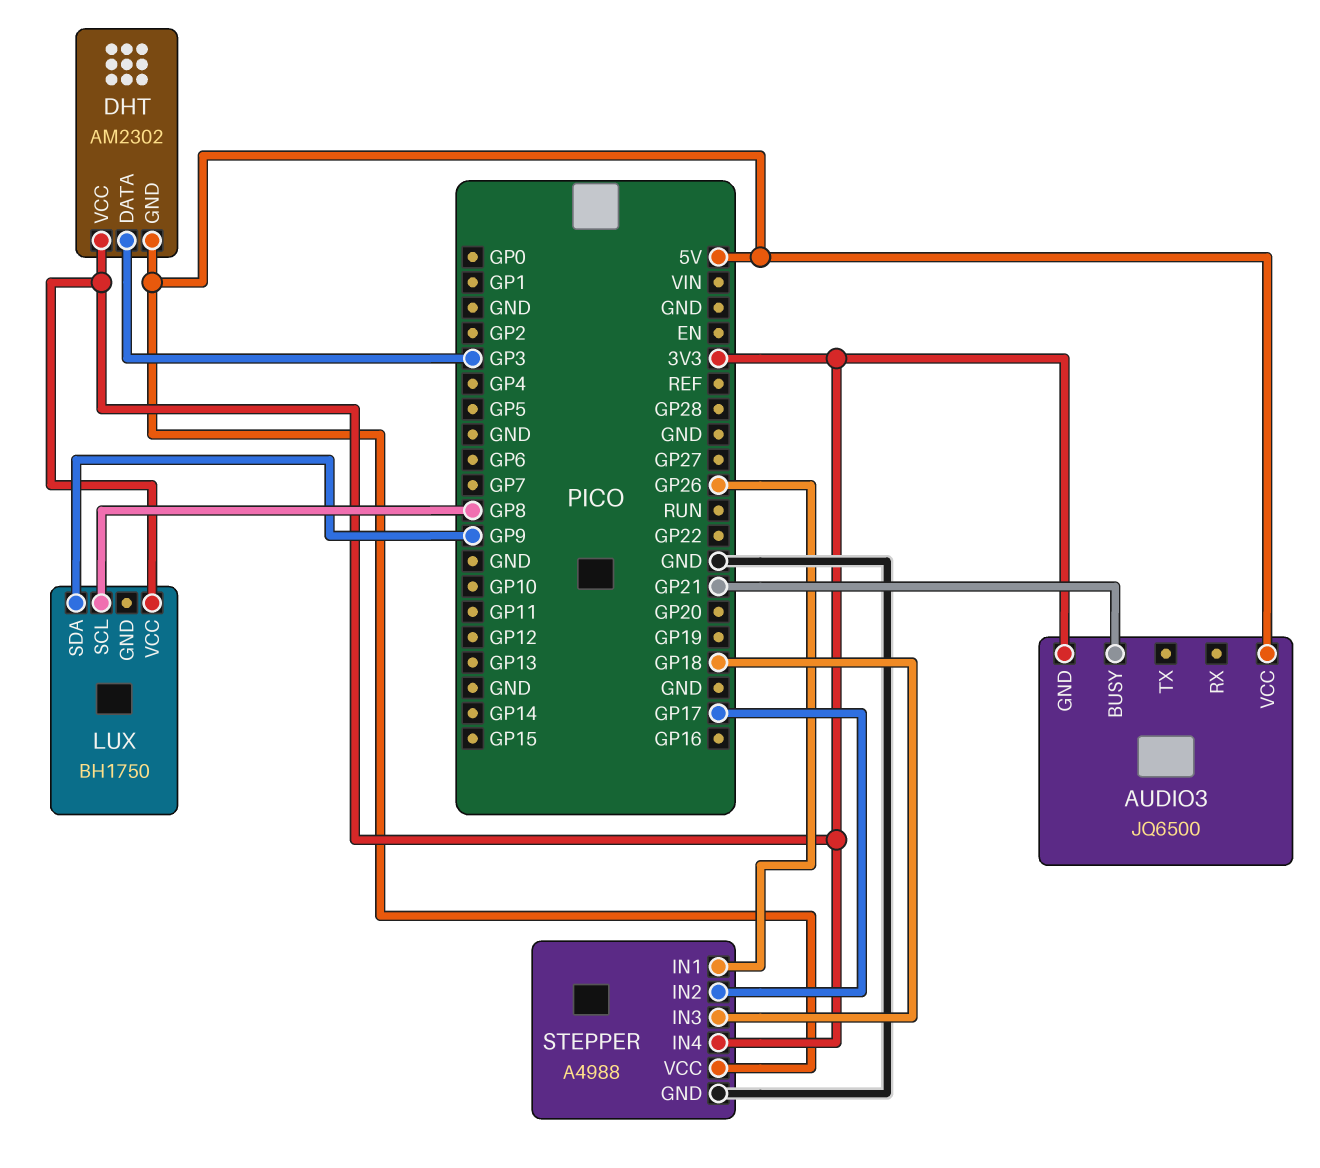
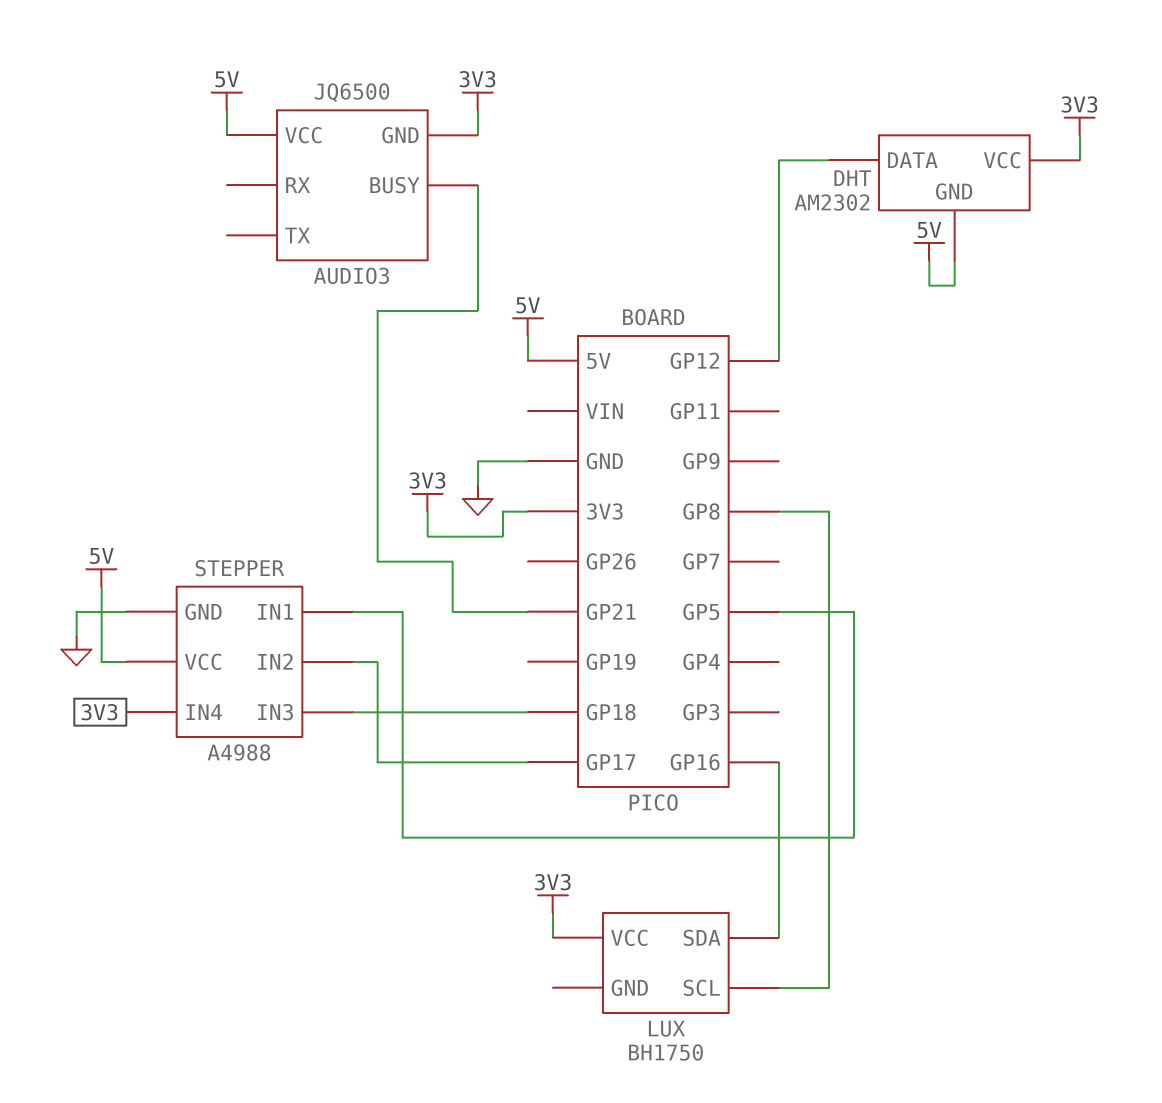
DHT pin DATA: GP3 -> GP12
LUX pin SDA: GP9 -> GP16
STEPPER pin IN1: GP26 -> GP5

